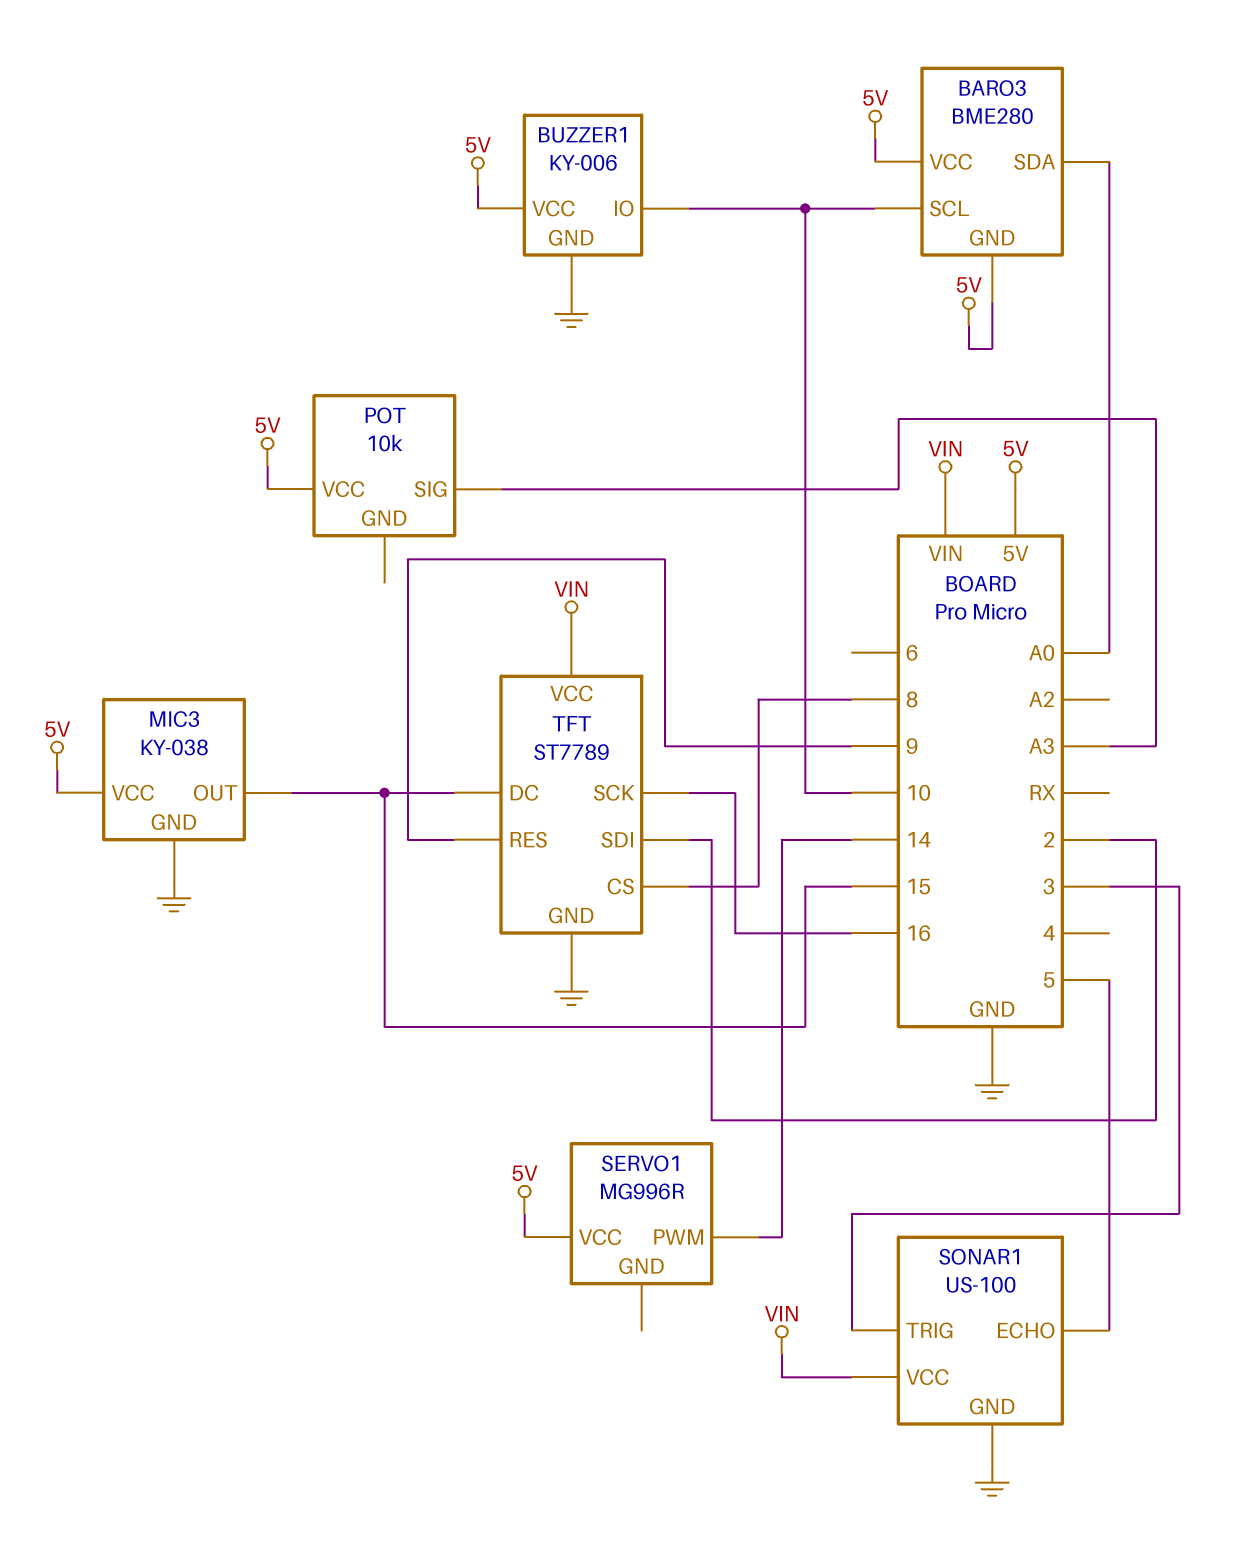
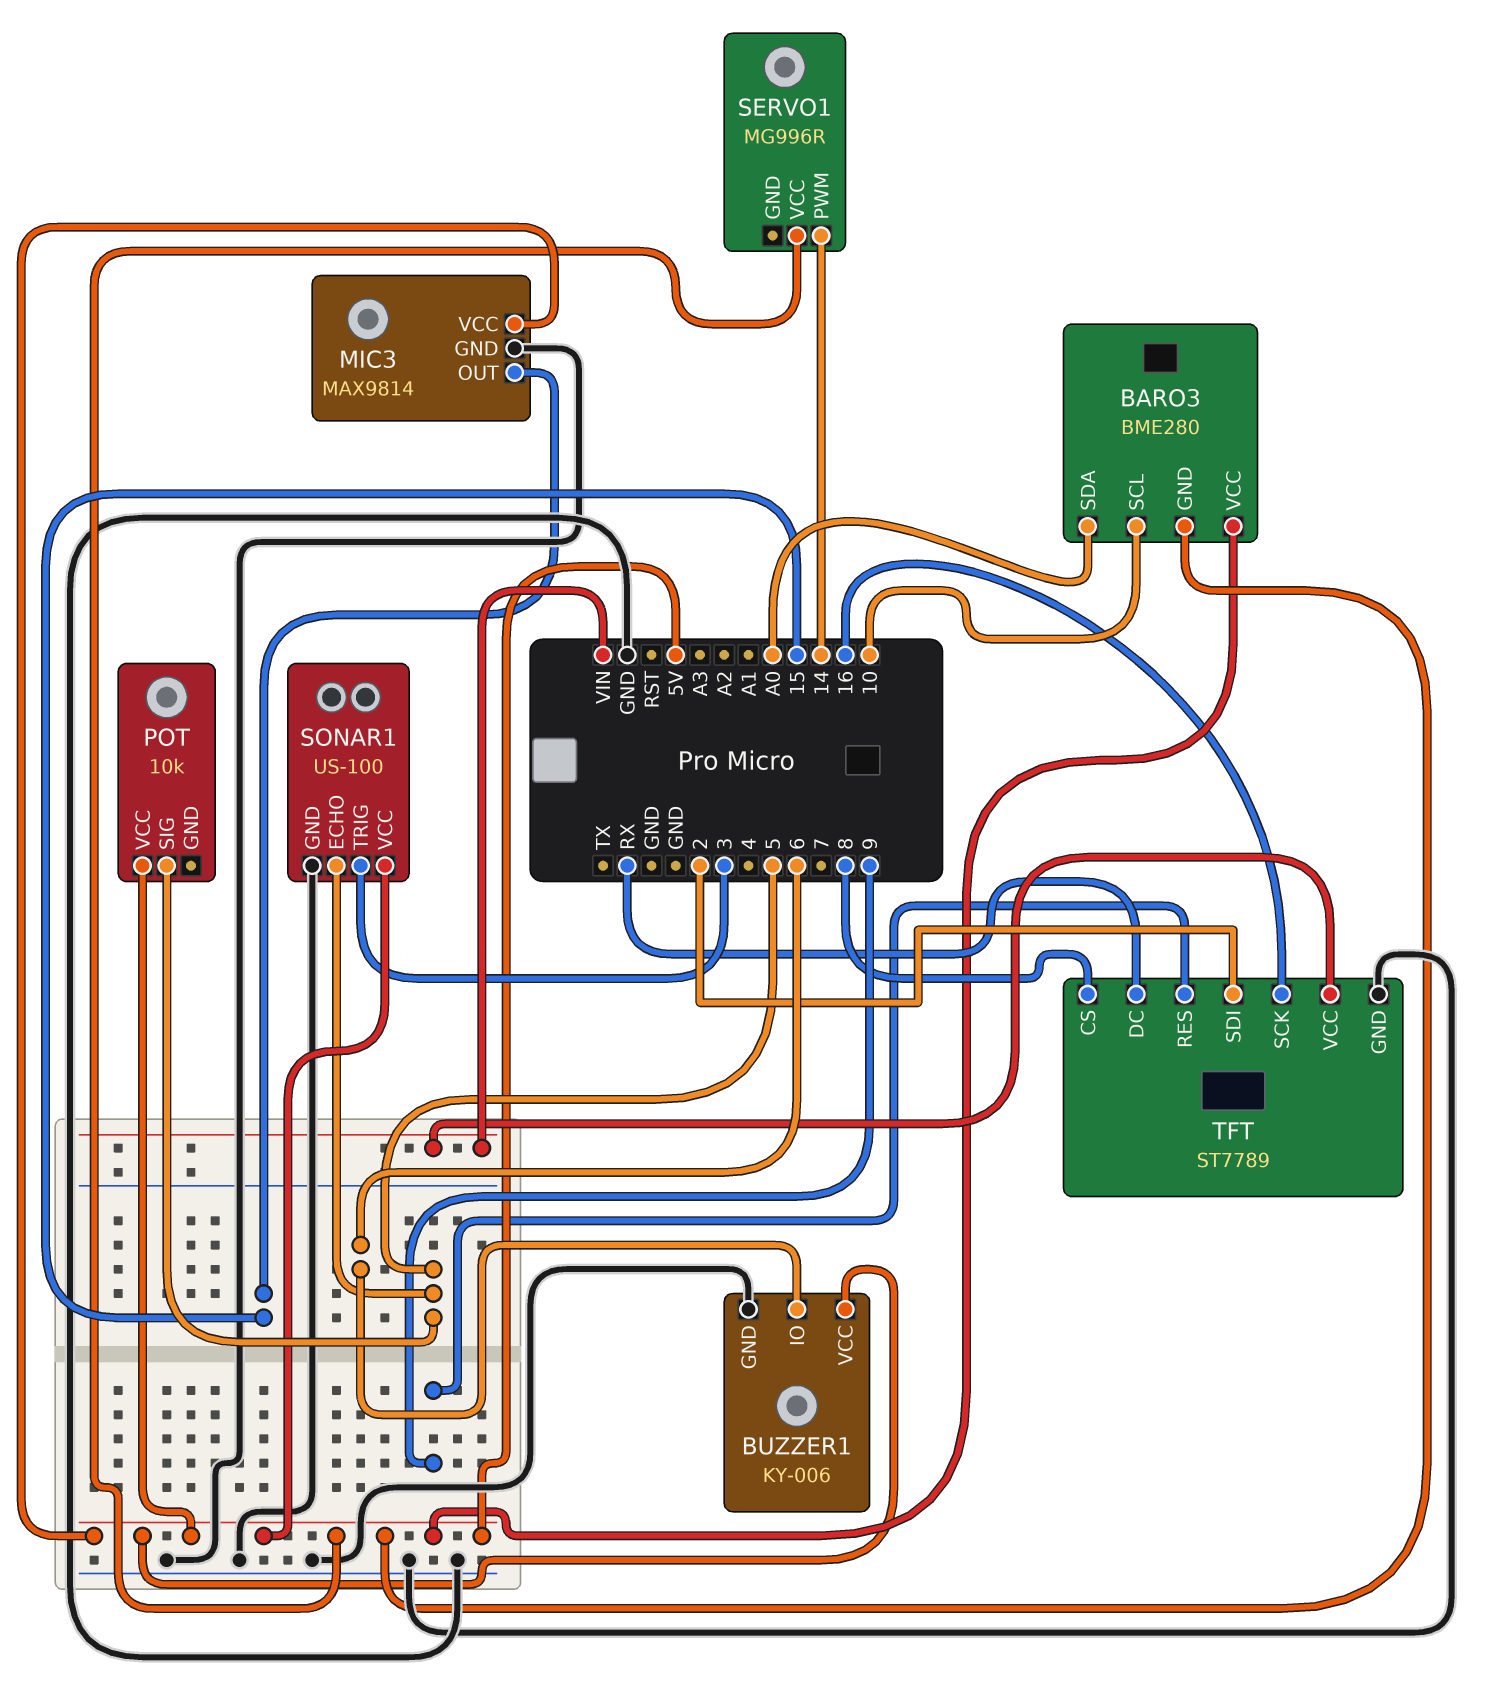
BUZZER1 pin IO: 10 -> 6
MIC3: KY-038 -> MAX9814
POT pin SIG: A3 -> 5
SONAR1 pin VCC: VIN -> 5V
TFT pin DC: 15 -> RX

